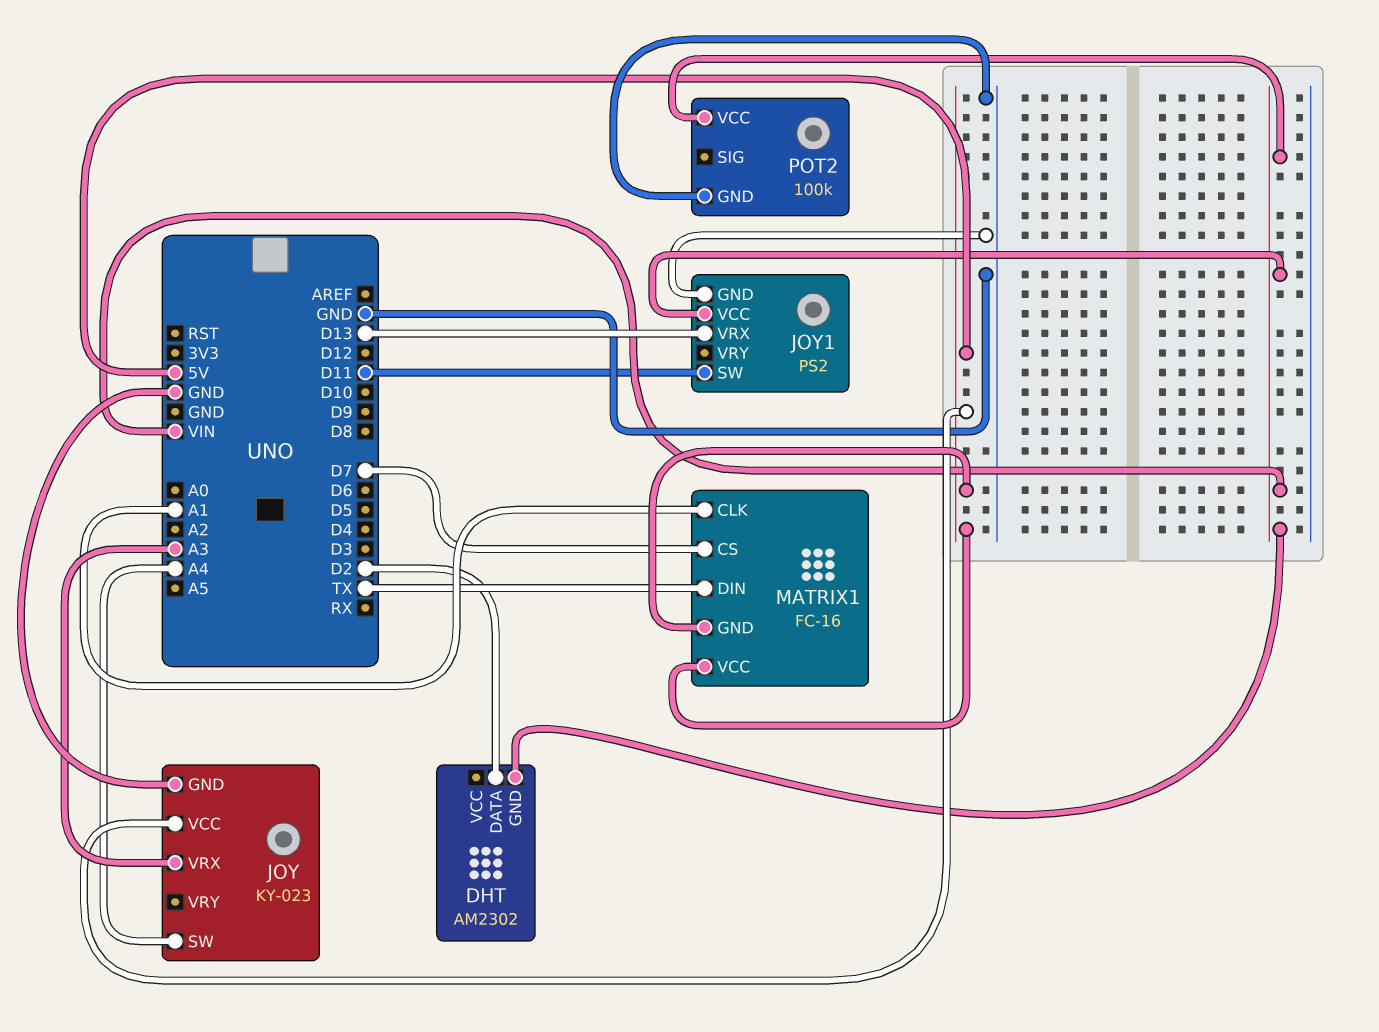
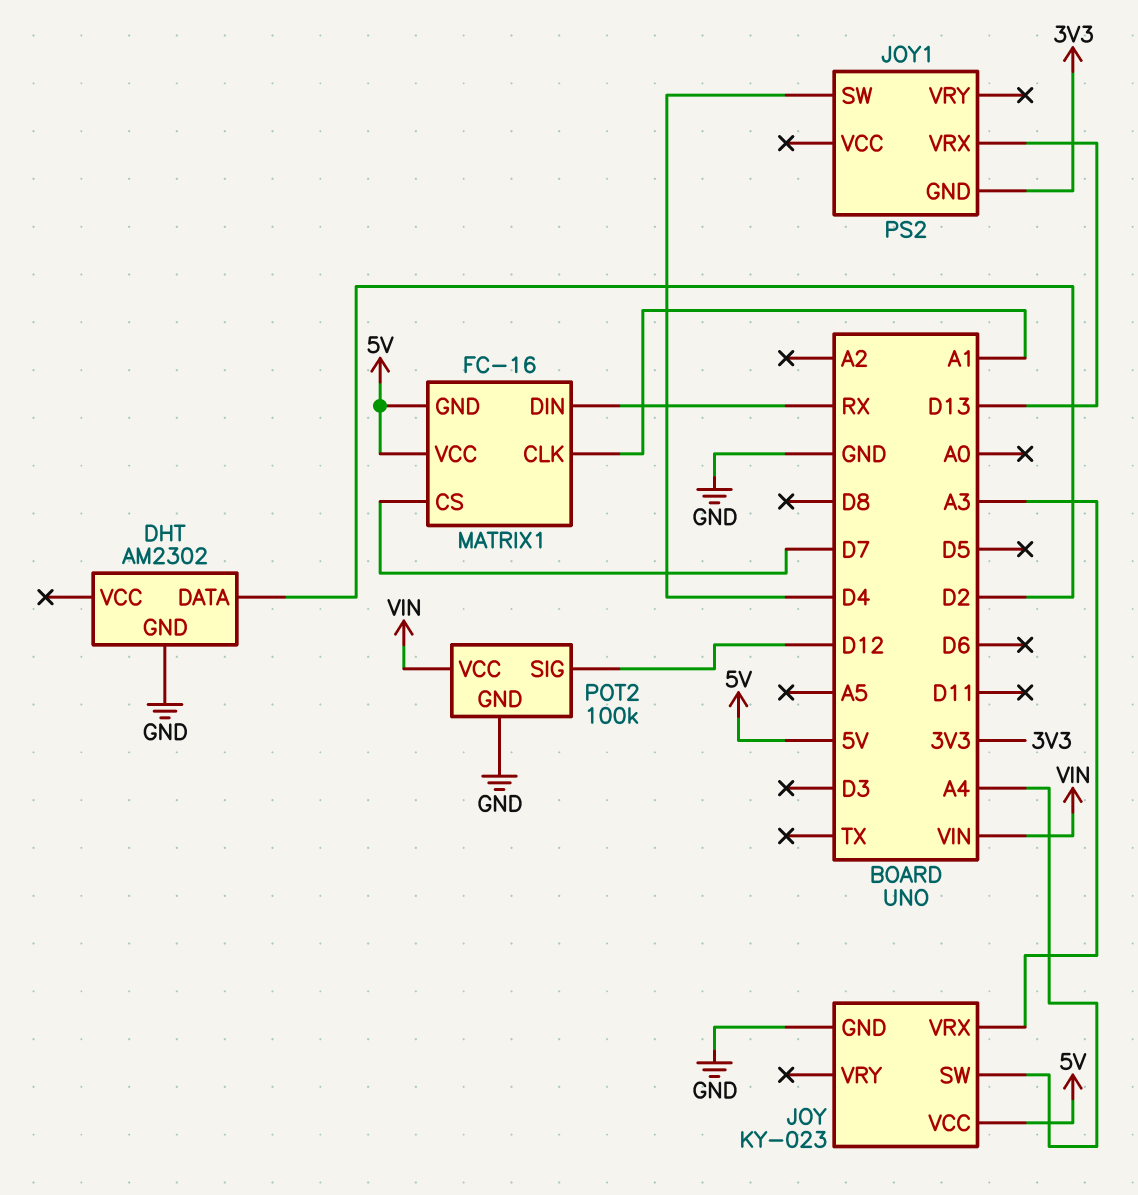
DHT pin GND: VIN -> GND
JOY1 pin GND: GND -> 3V3
JOY1 pin SW: D11 -> D4
JOY1 pin VCC: VIN -> none
MATRIX1 pin DIN: TX -> RX
POT2 pin SIG: none -> D12

